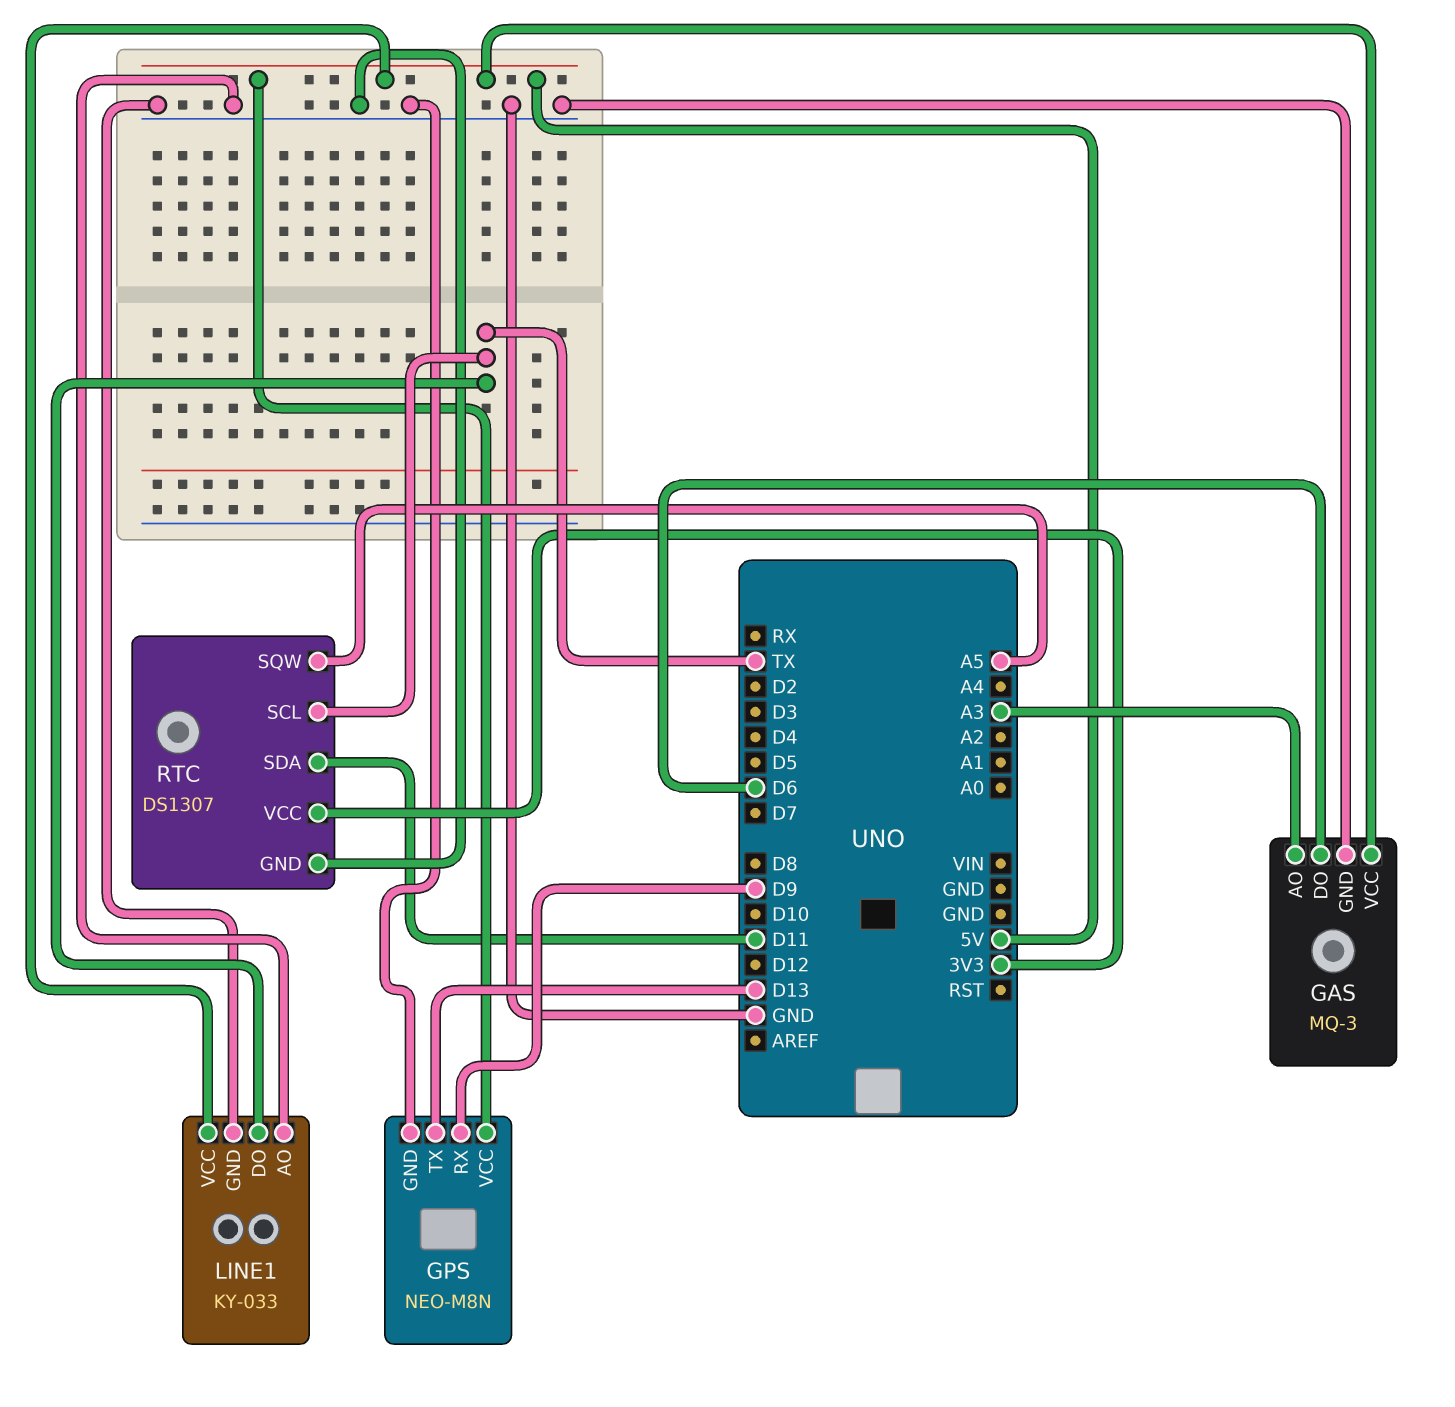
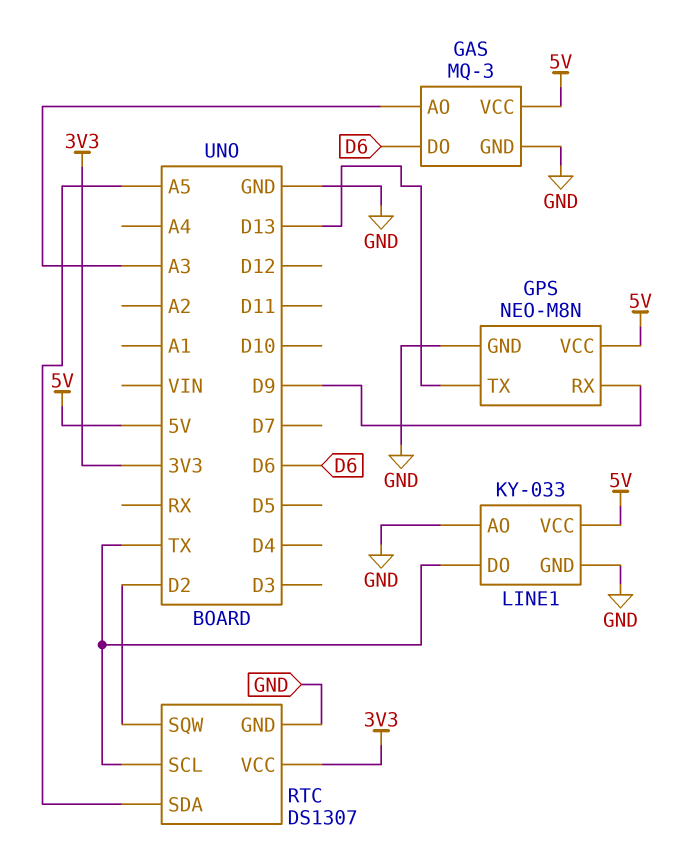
RTC pin SDA: D11 -> A5
RTC pin SQW: A5 -> D2

